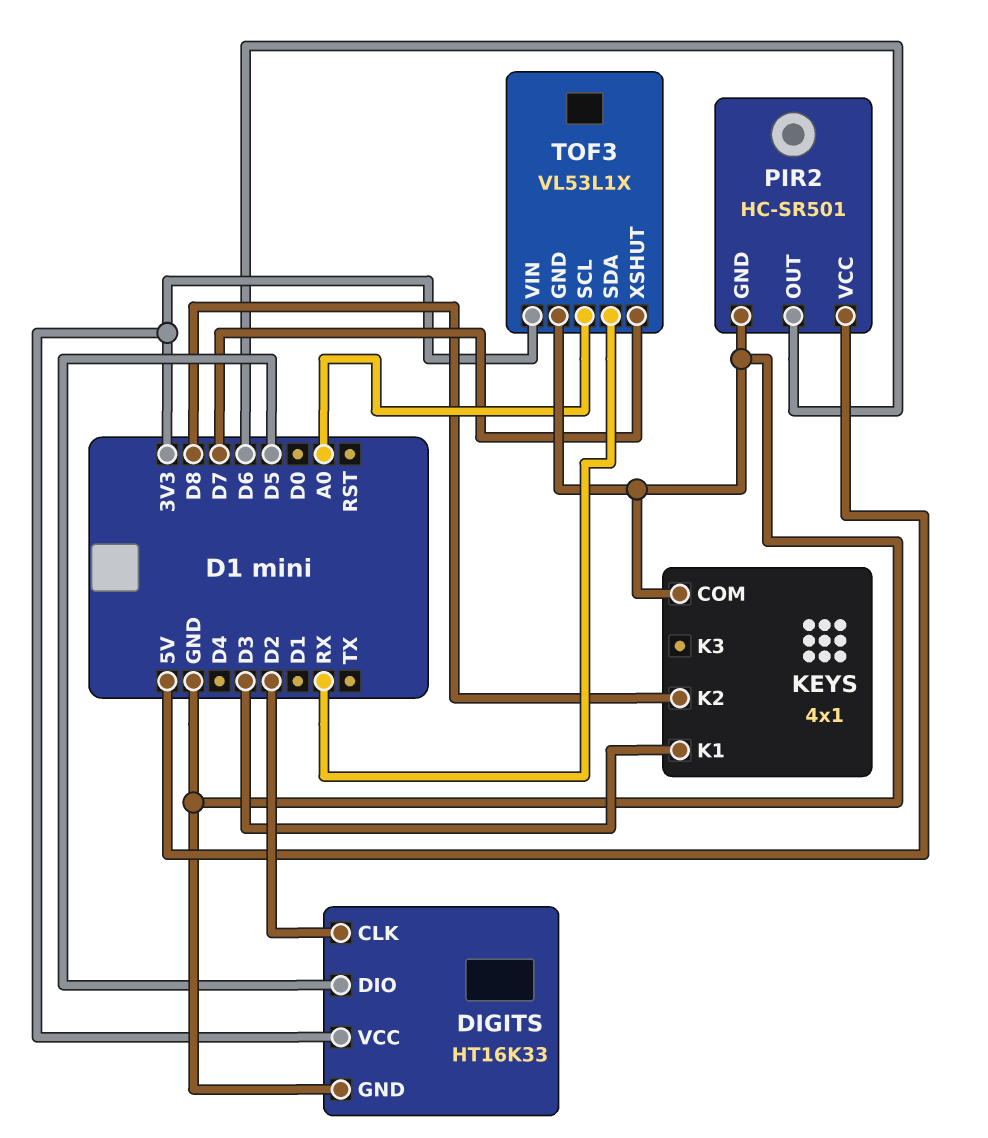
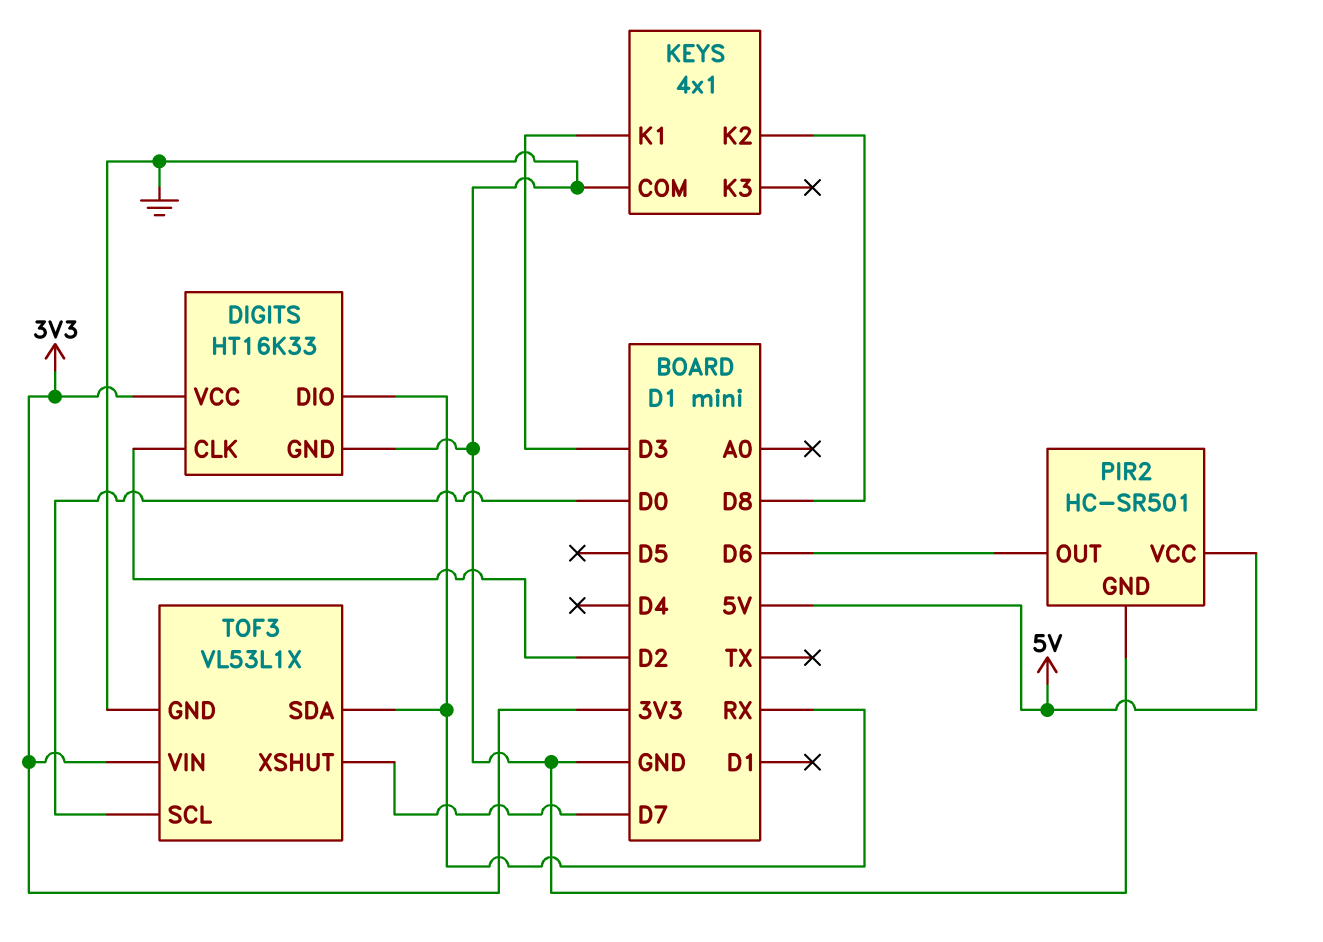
DIGITS pin DIO: D5 -> RX
TOF3 pin SCL: A0 -> D0

